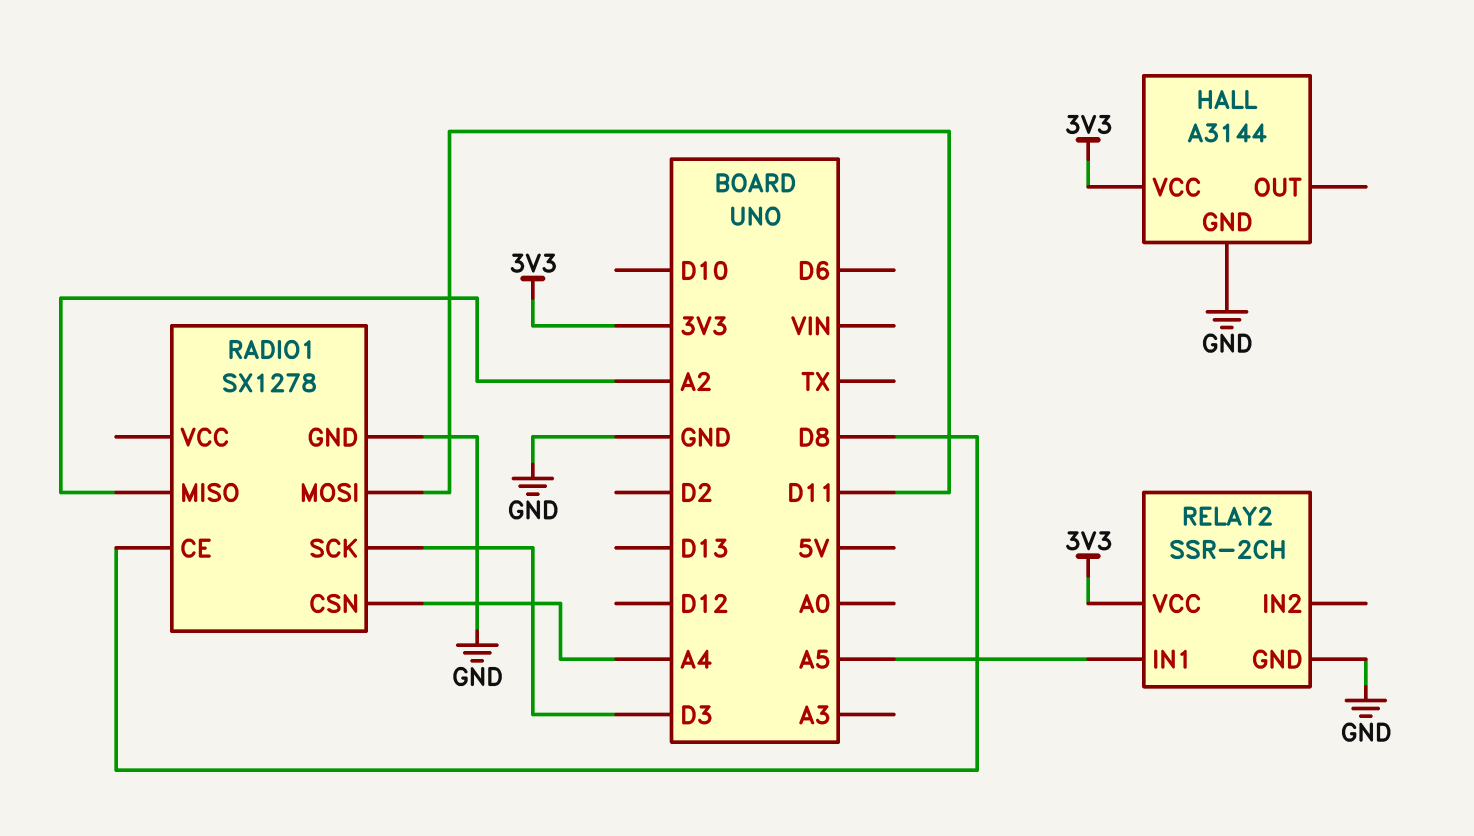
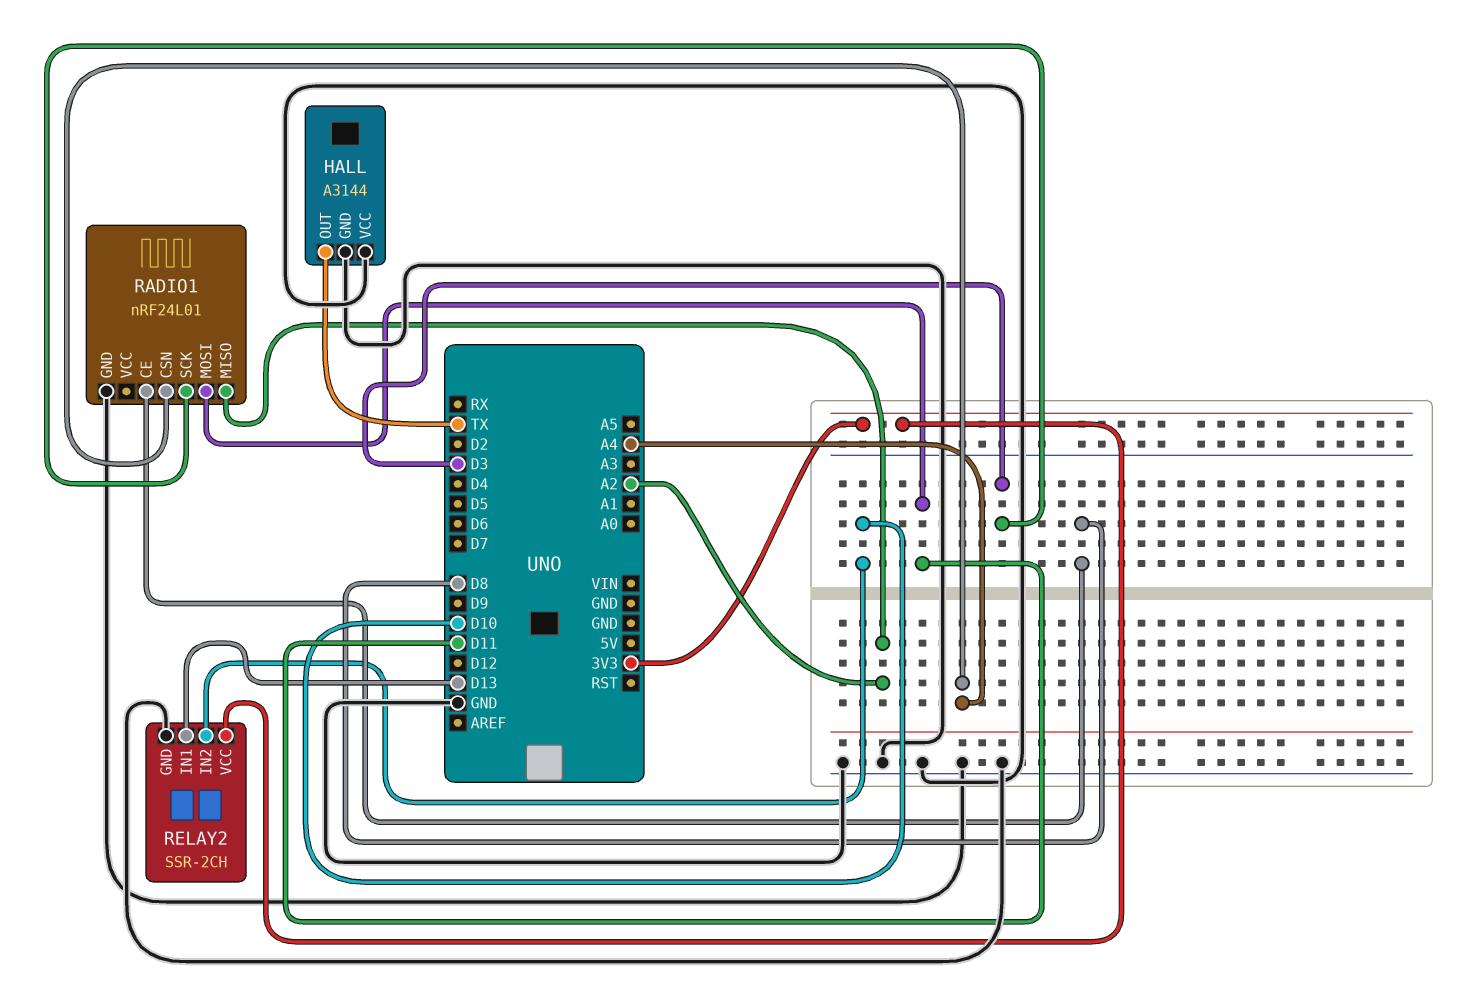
HALL pin OUT: none -> TX
HALL pin VCC: 3V3 -> GND
RADIO1: SX1278 -> nRF24L01
RELAY2 pin IN1: A5 -> D13
RELAY2 pin IN2: none -> D10

